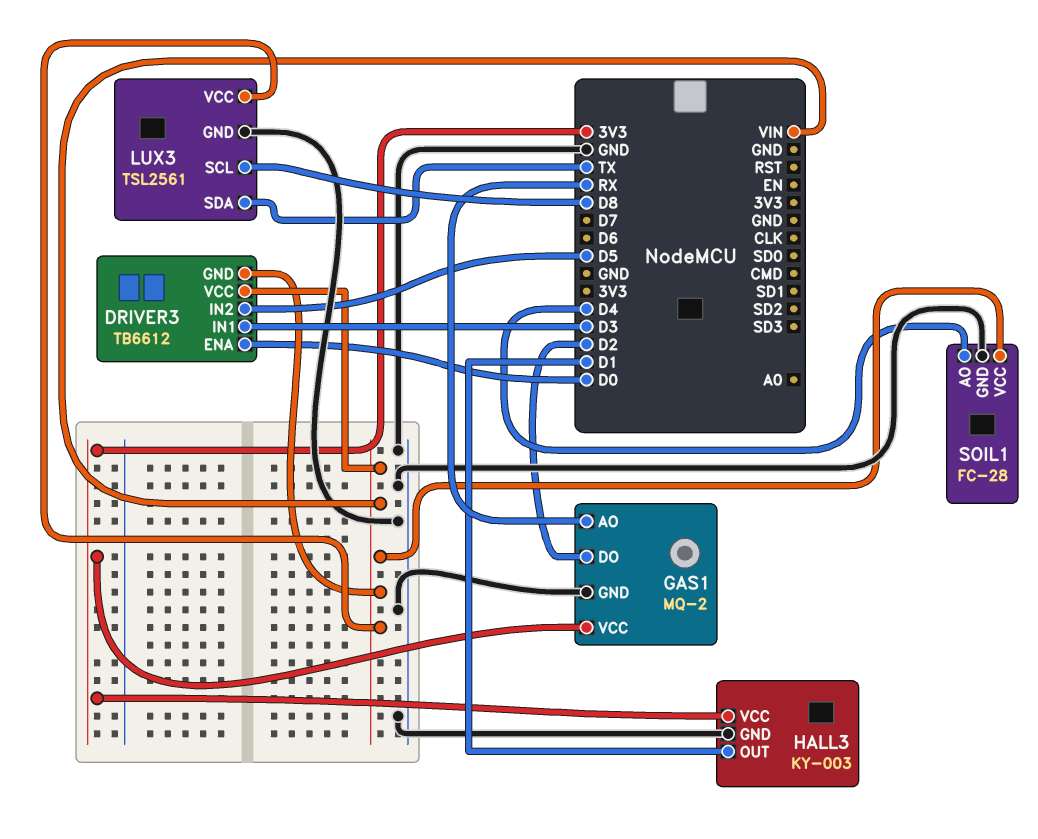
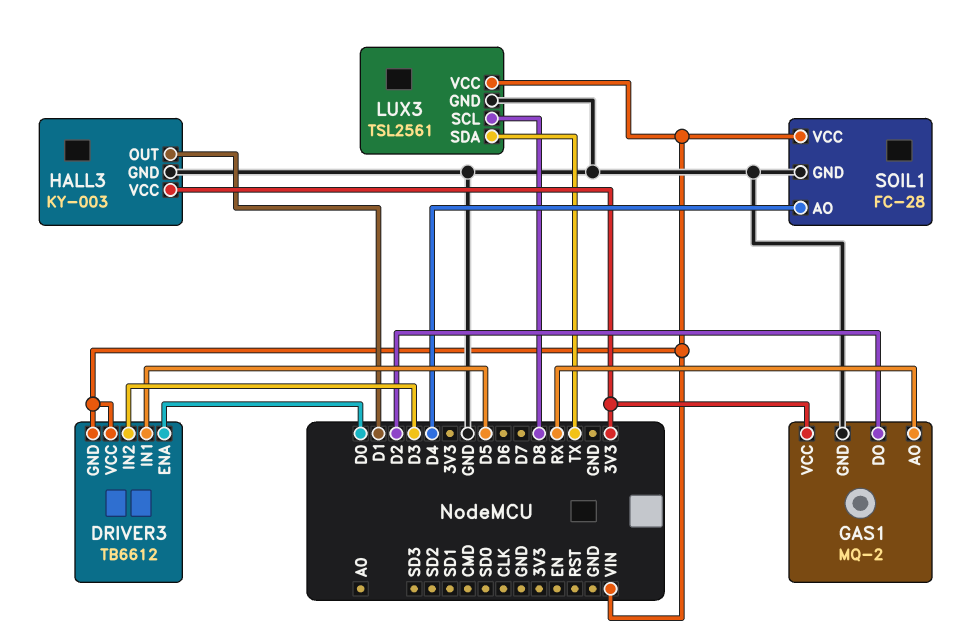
DRIVER3 pin IN1: D3 -> D5
DRIVER3 pin IN2: D5 -> D3

